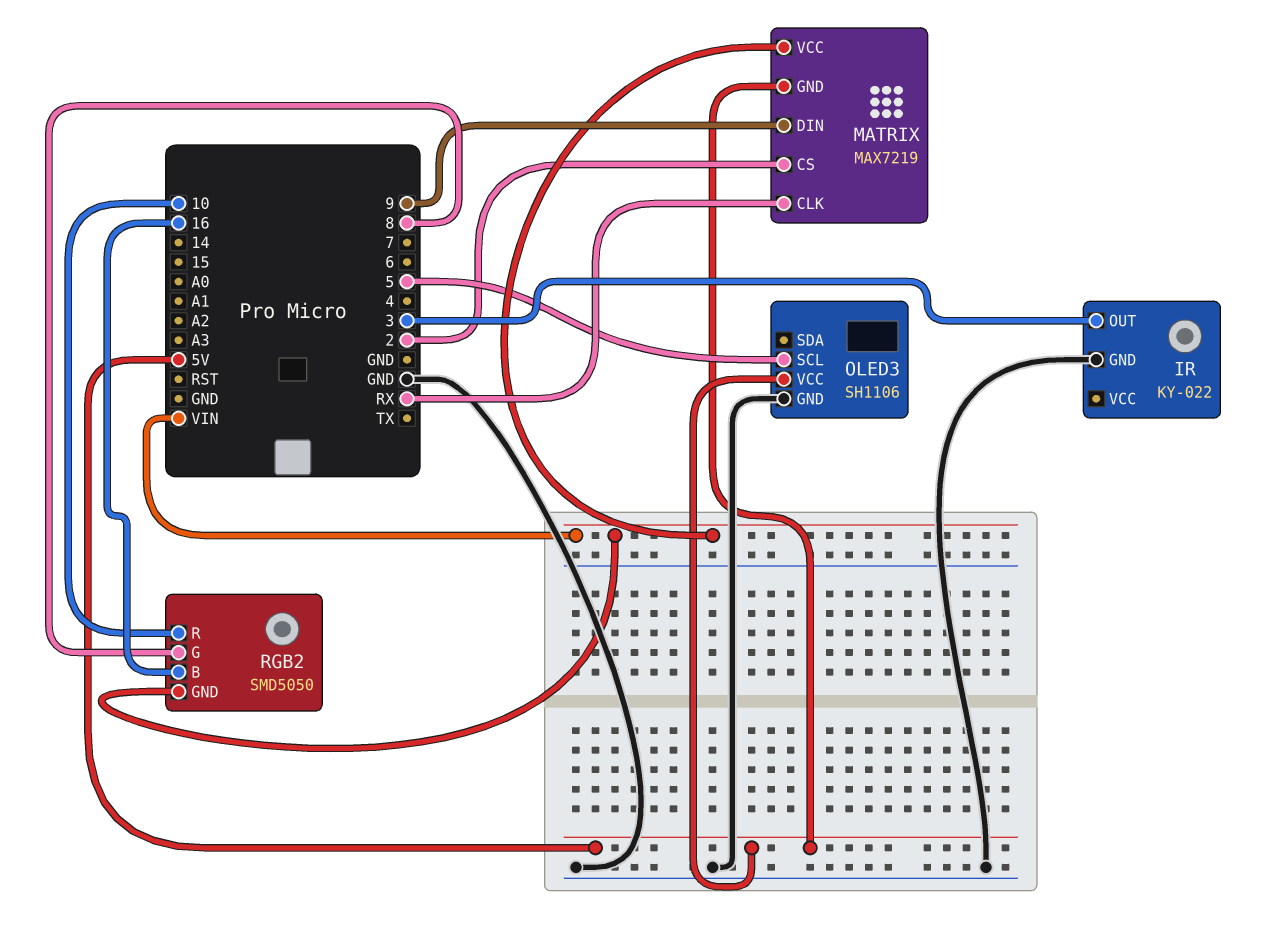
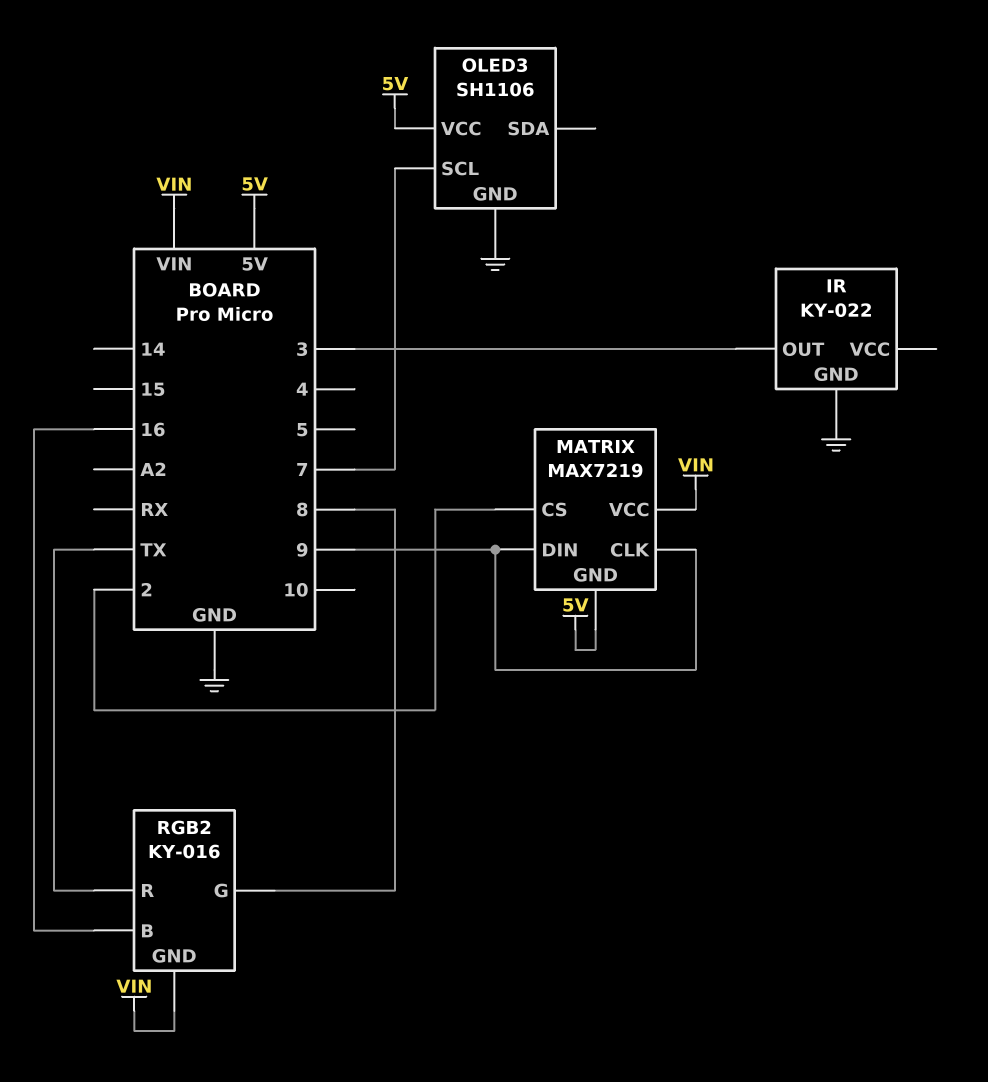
MATRIX pin CLK: RX -> 9
OLED3 pin SCL: 5 -> 7
RGB2: SMD5050 -> KY-016
RGB2 pin R: 10 -> TX

